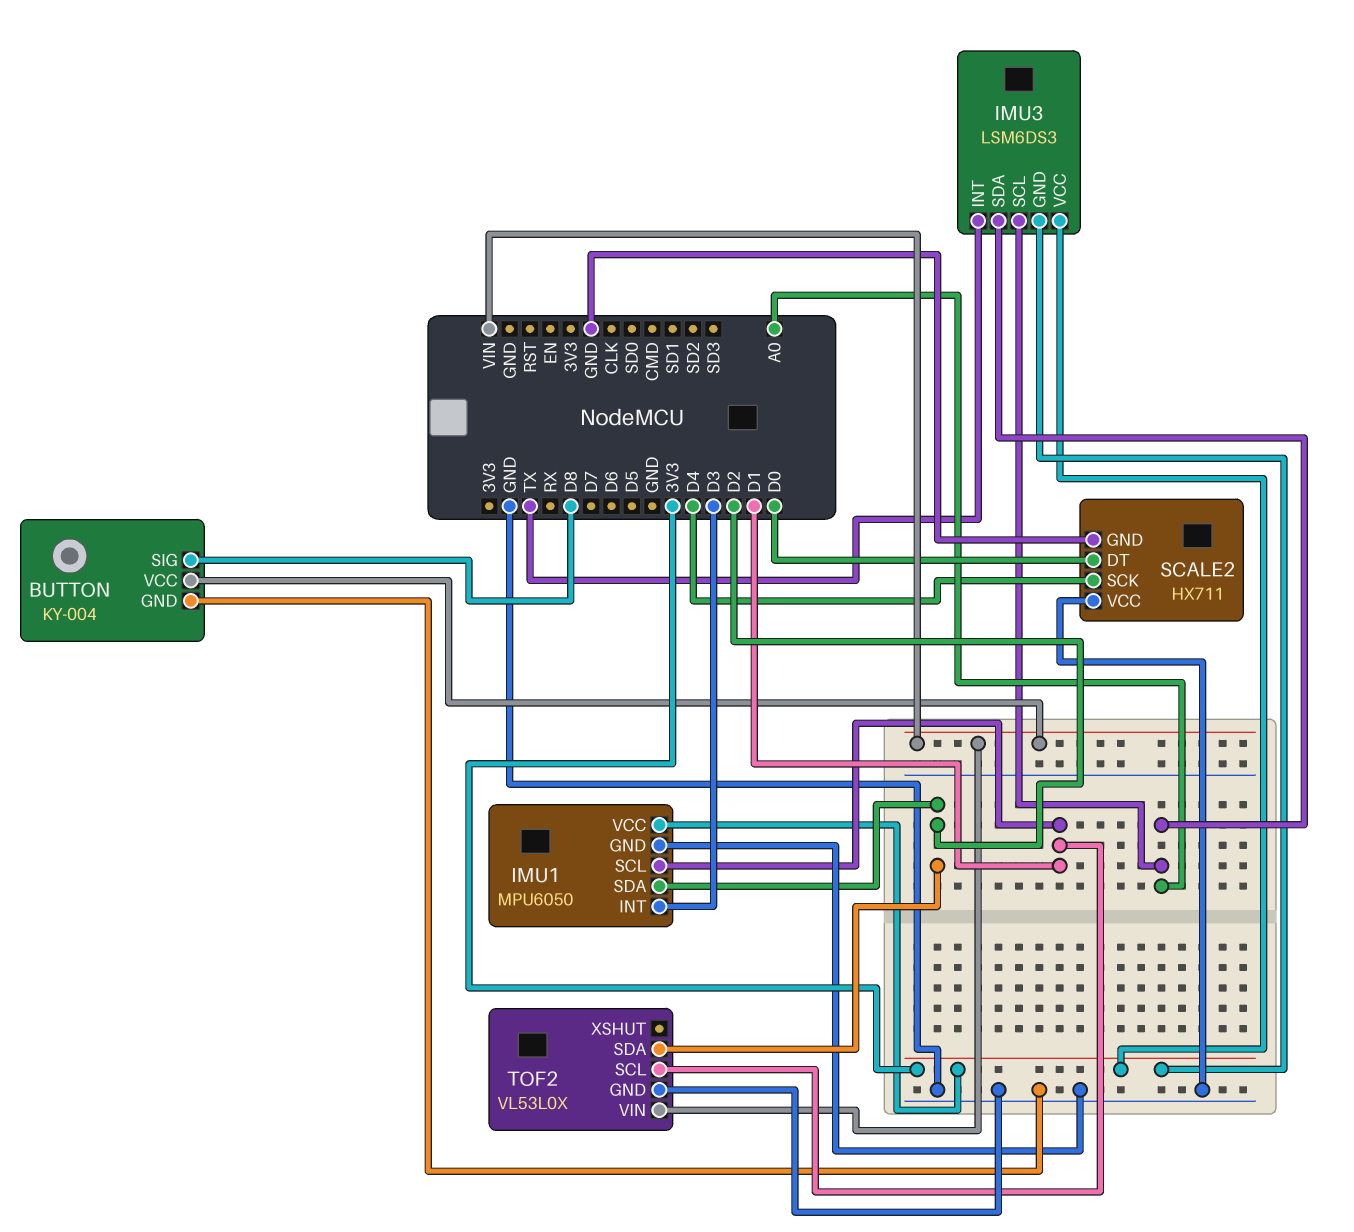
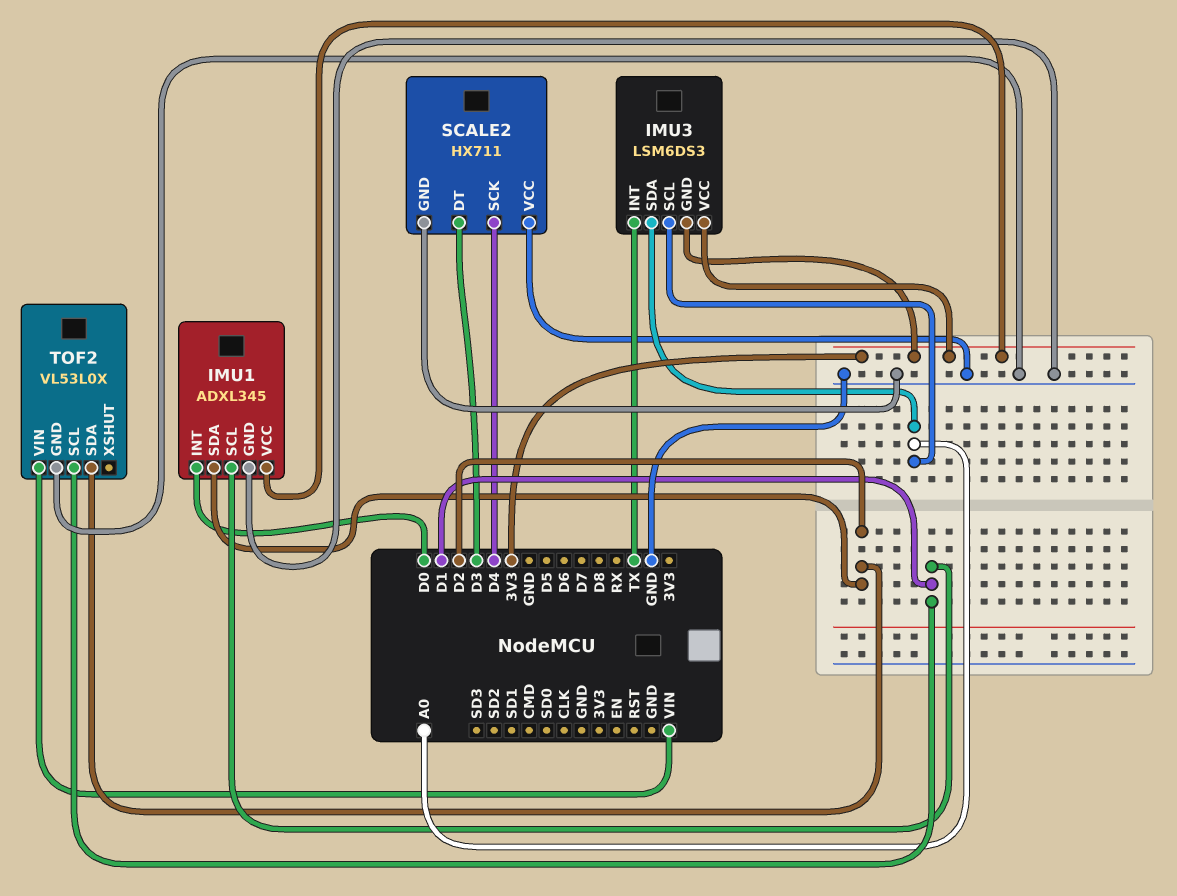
BUTTON: KY-004 -> none
BUTTON pin GND: GND -> none
BUTTON pin SIG: D8 -> none
BUTTON pin VCC: VIN -> none
IMU1: MPU6050 -> ADXL345
IMU1 pin INT: D3 -> D0
SCALE2 pin DT: D0 -> D3

